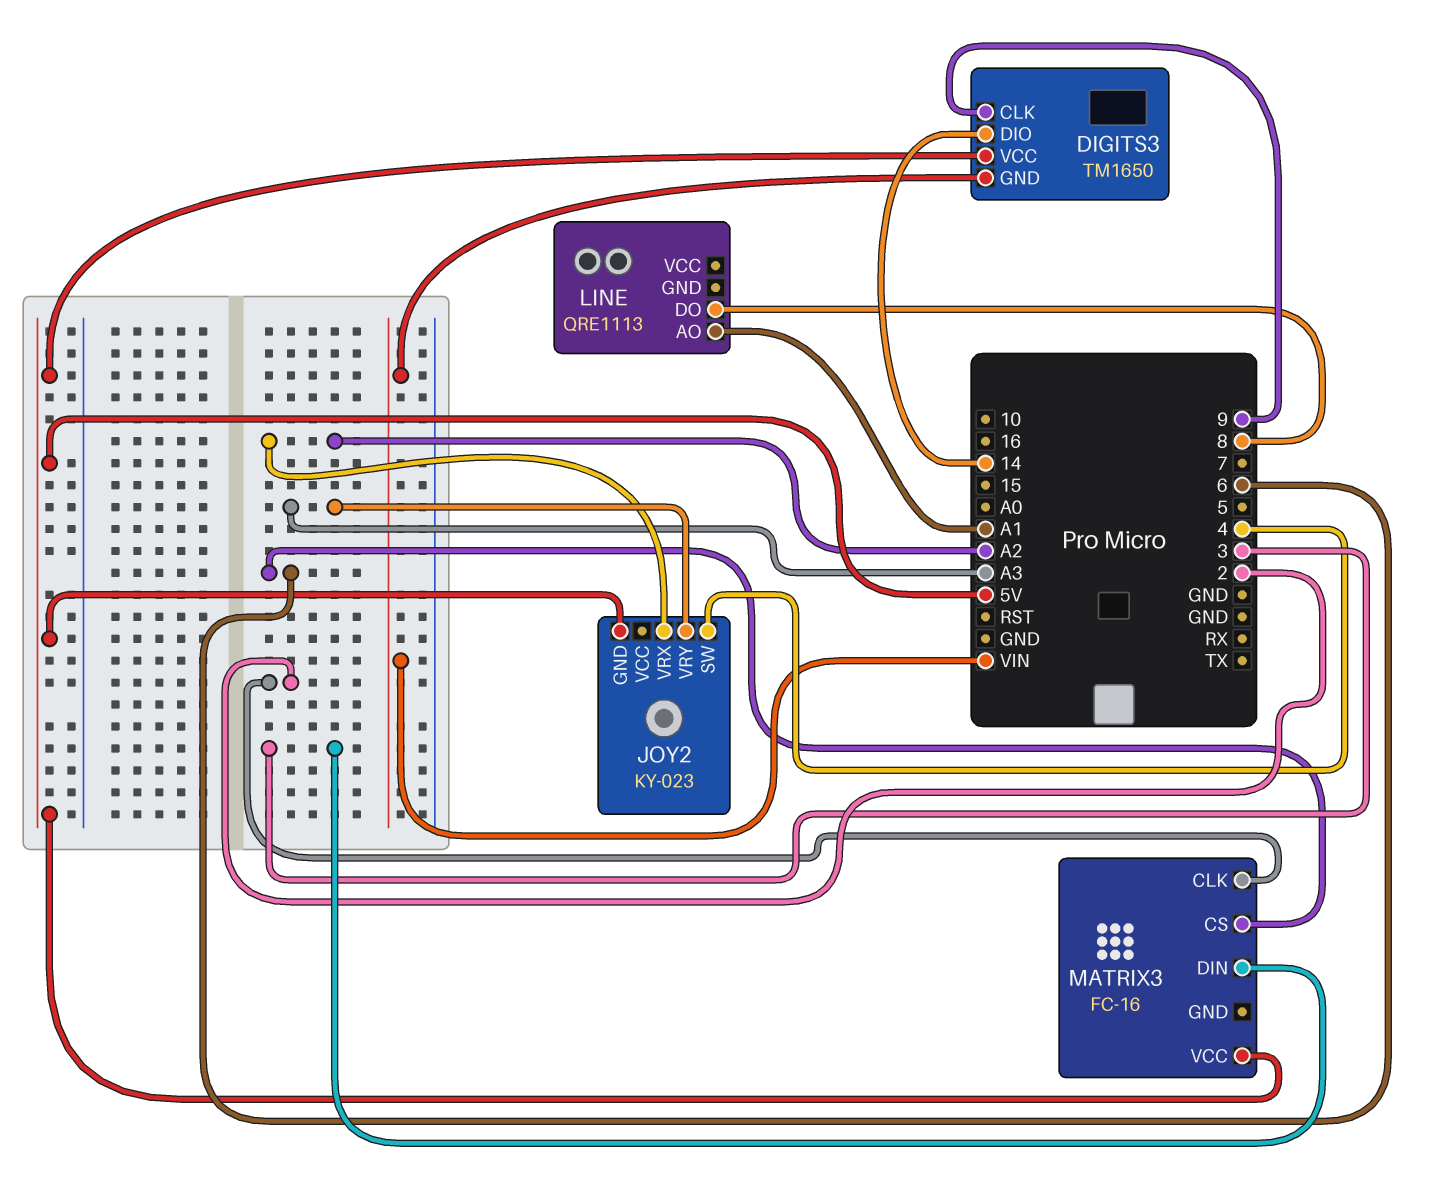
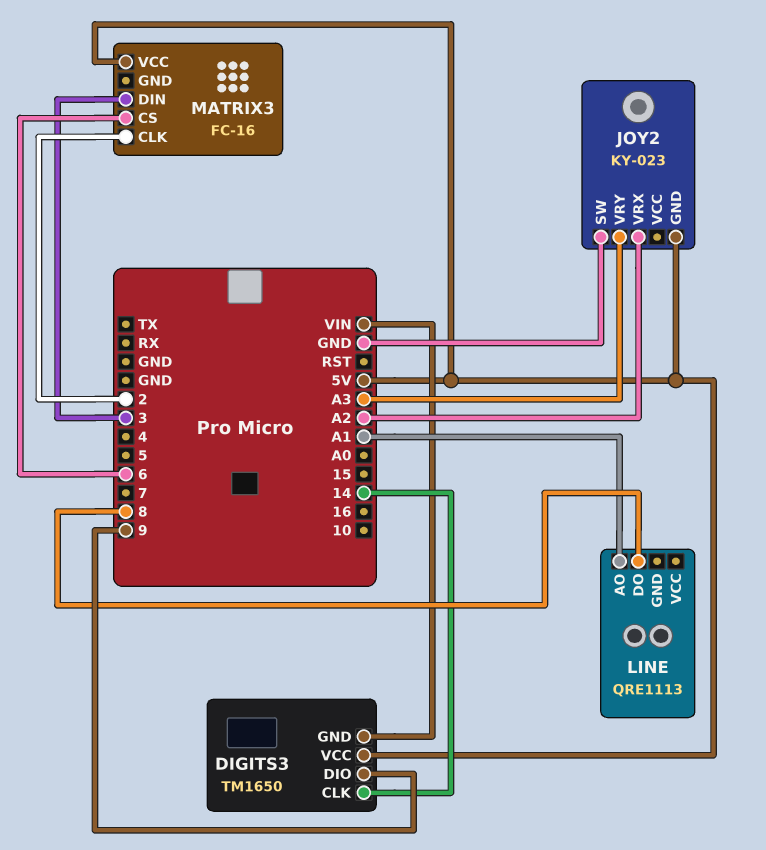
DIGITS3 pin CLK: 9 -> 14
DIGITS3 pin DIO: 14 -> 9
JOY2 pin SW: 4 -> GND

